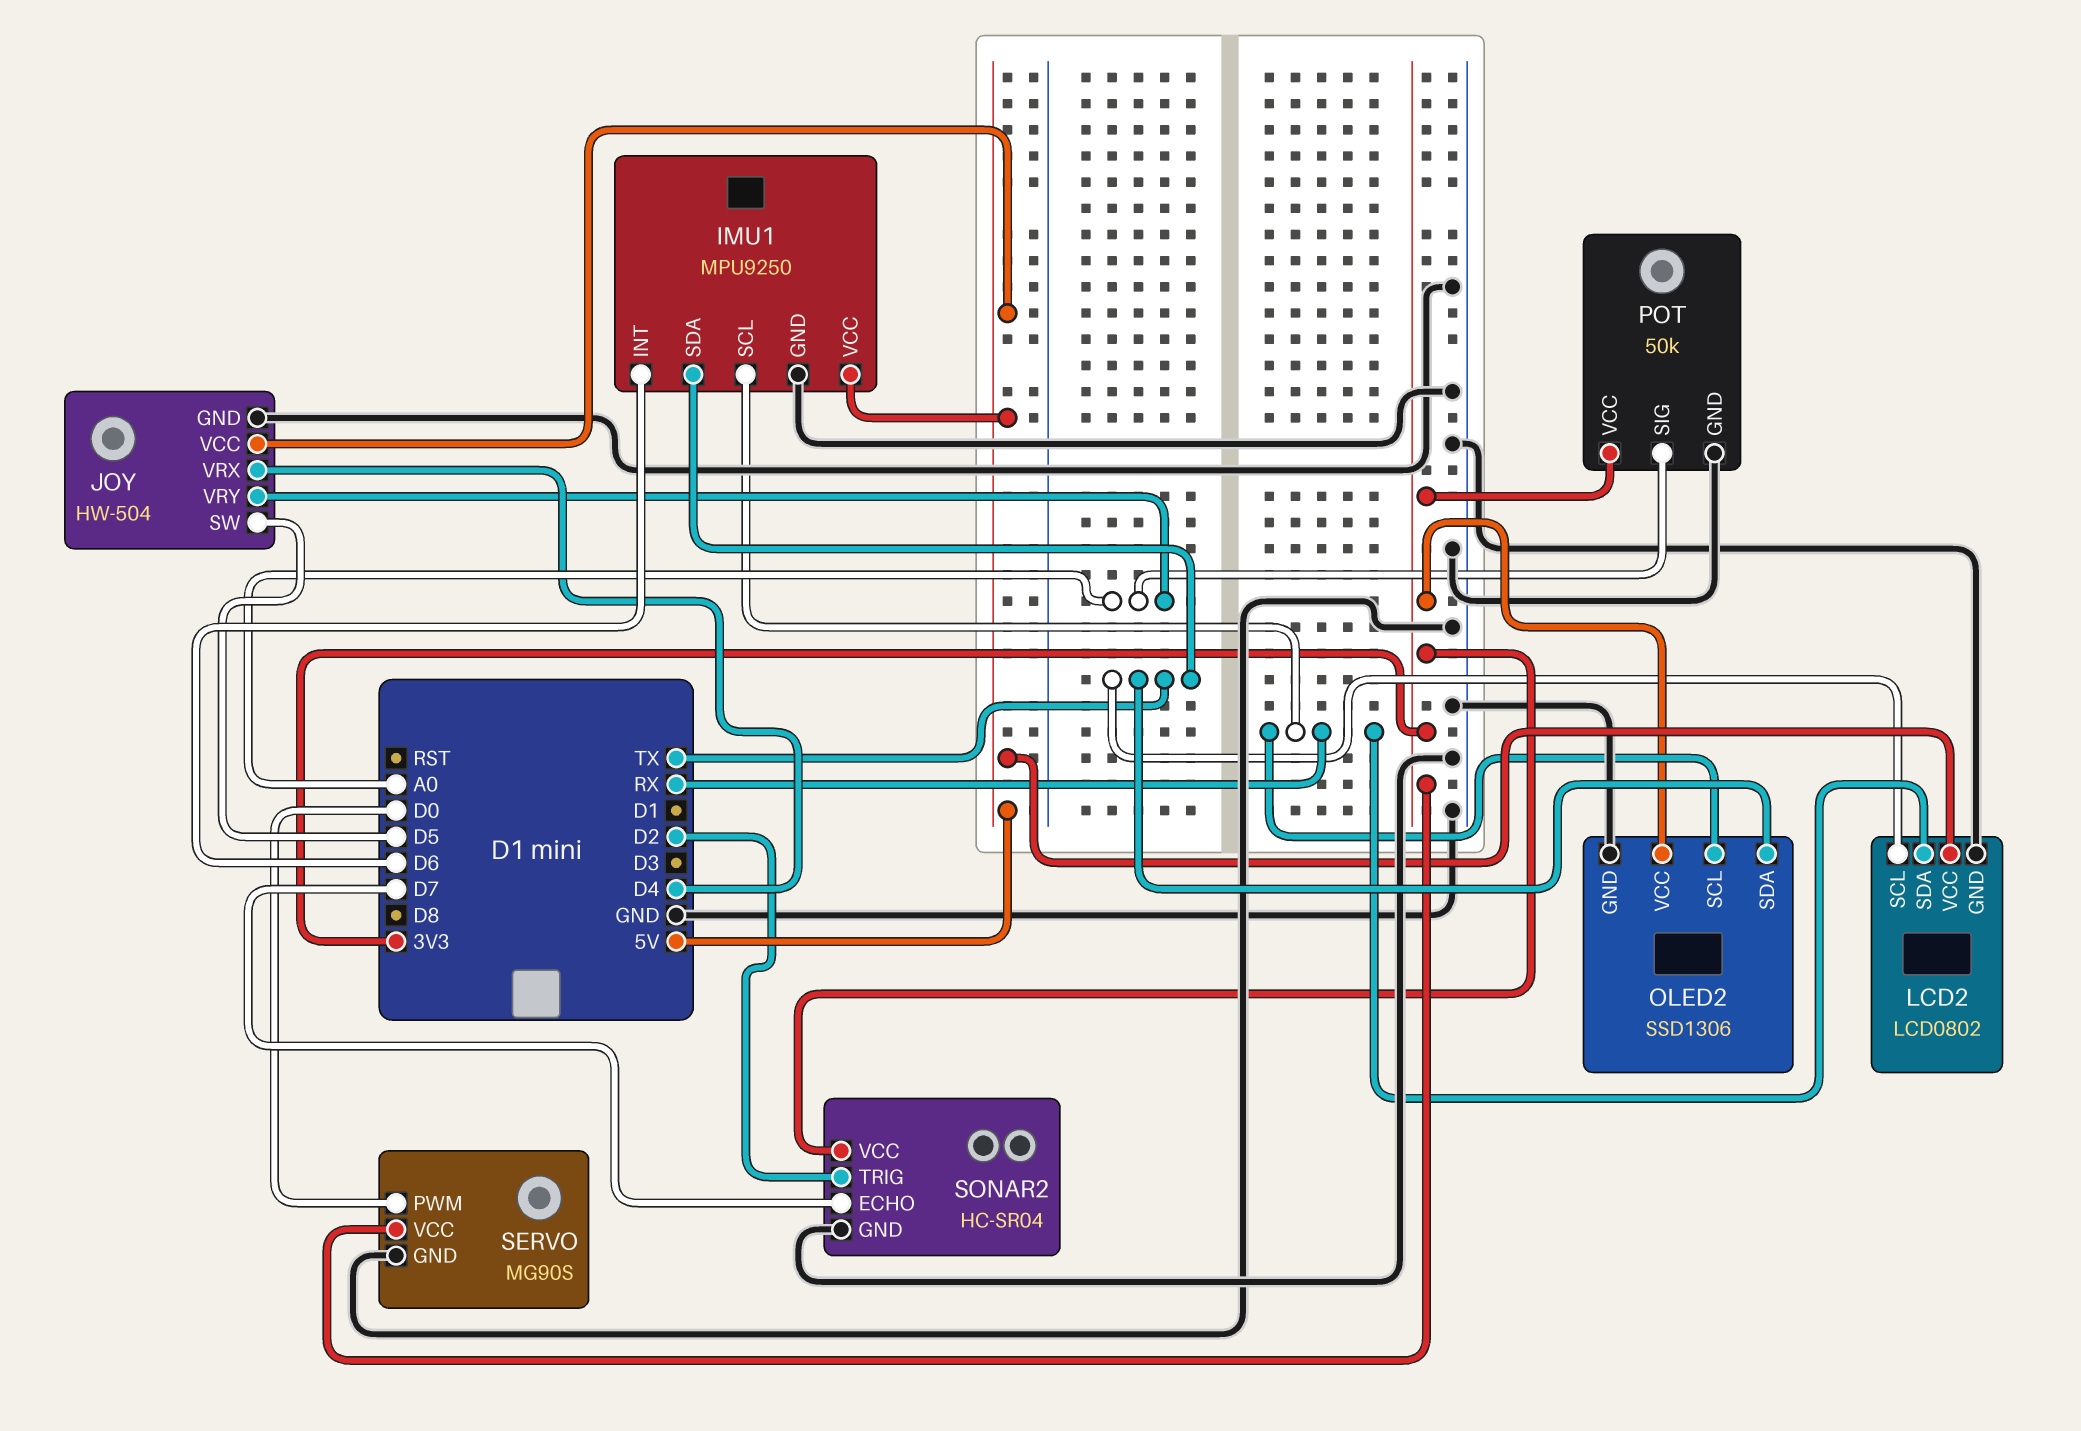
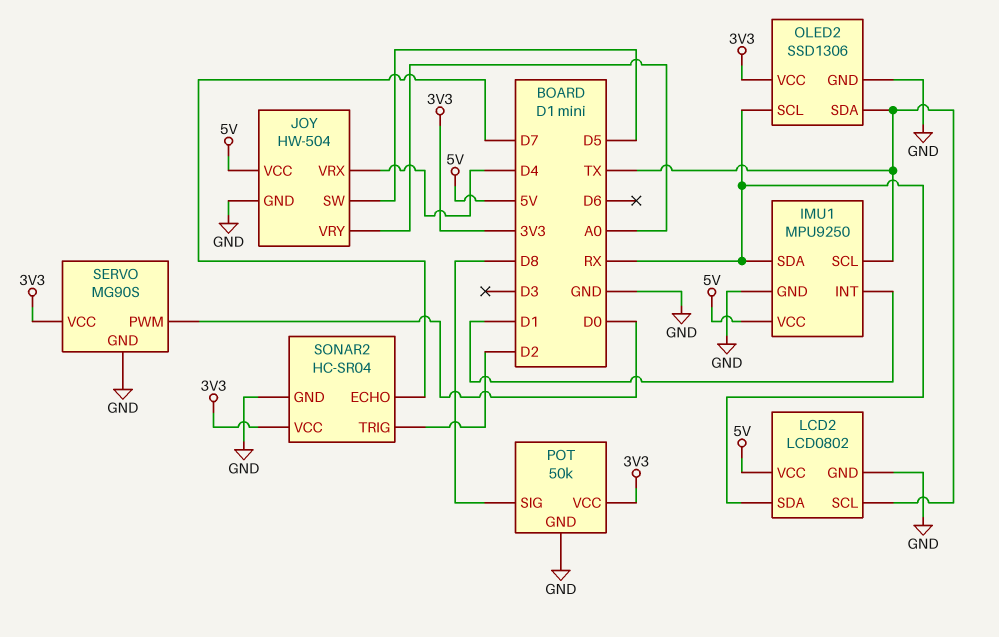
IMU1 pin INT: D6 -> D1
IMU1 pin SCL: RX -> TX
IMU1 pin SDA: TX -> RX
POT pin SIG: A0 -> D8

